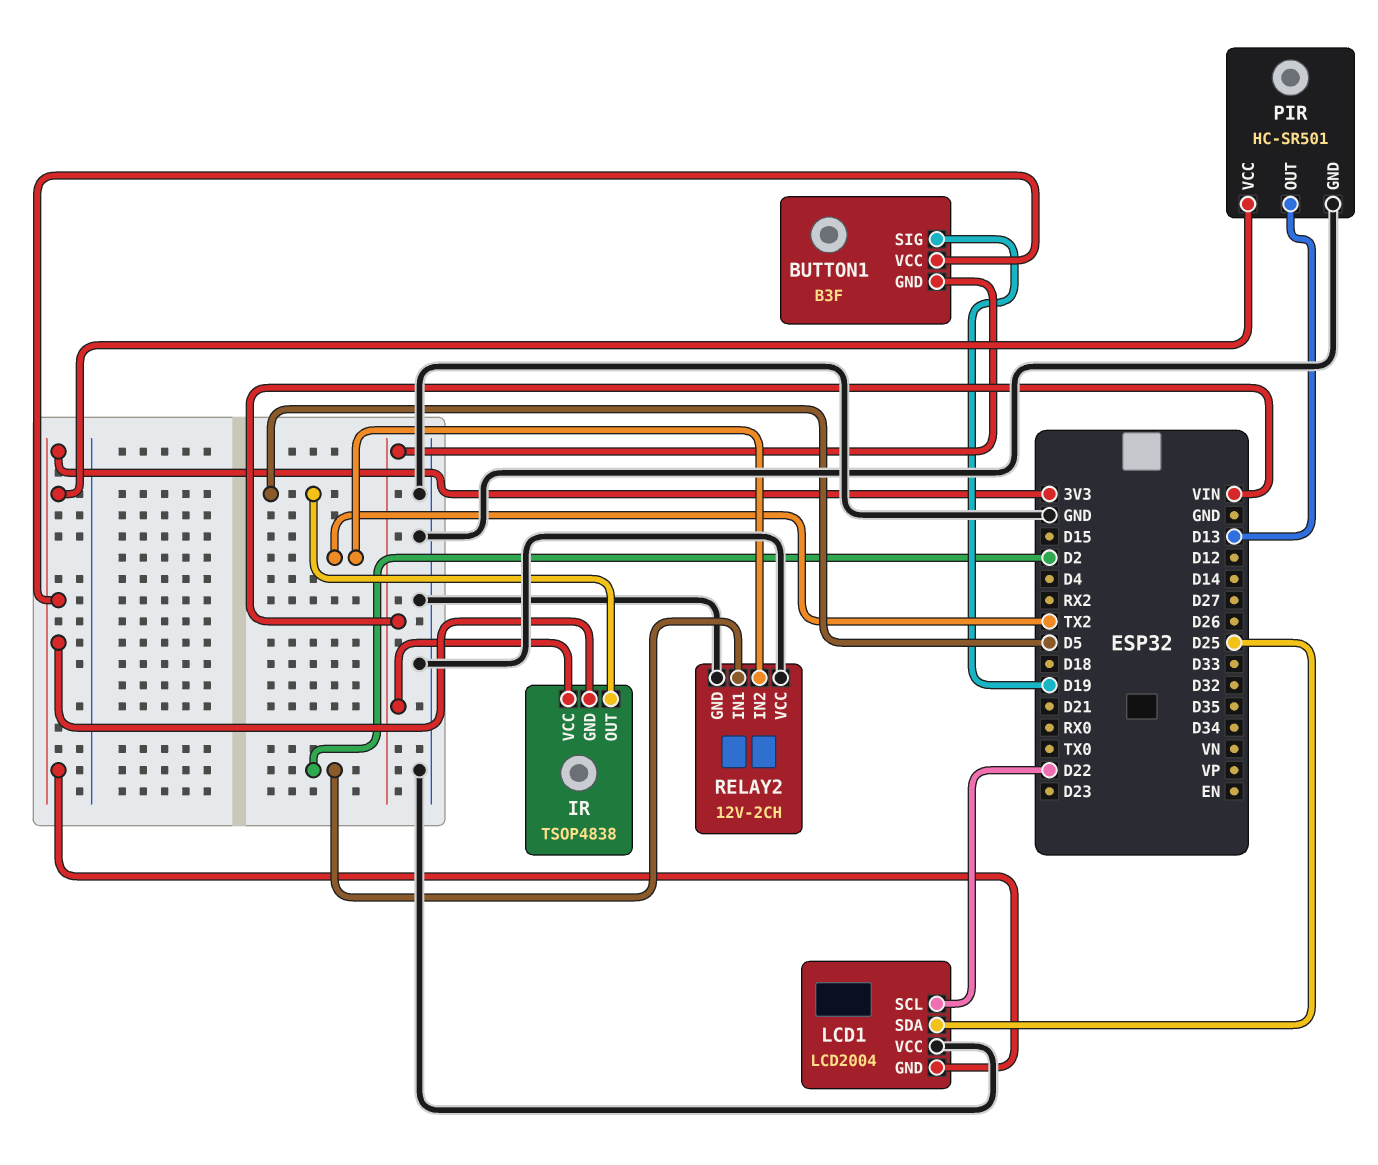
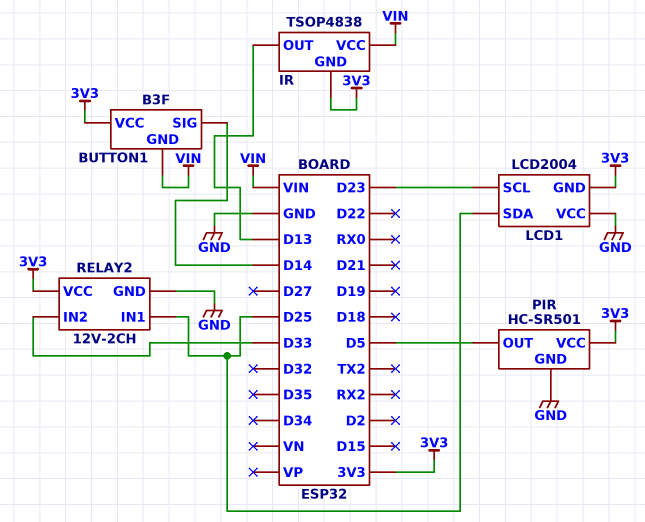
BUTTON1 pin SIG: D19 -> D14
IR pin OUT: D5 -> D13
LCD1 pin SCL: D22 -> D23
PIR pin OUT: D13 -> D5
RELAY2 pin IN1: D2 -> D25
RELAY2 pin IN2: TX2 -> D33
RELAY2 pin VCC: GND -> 3V3

